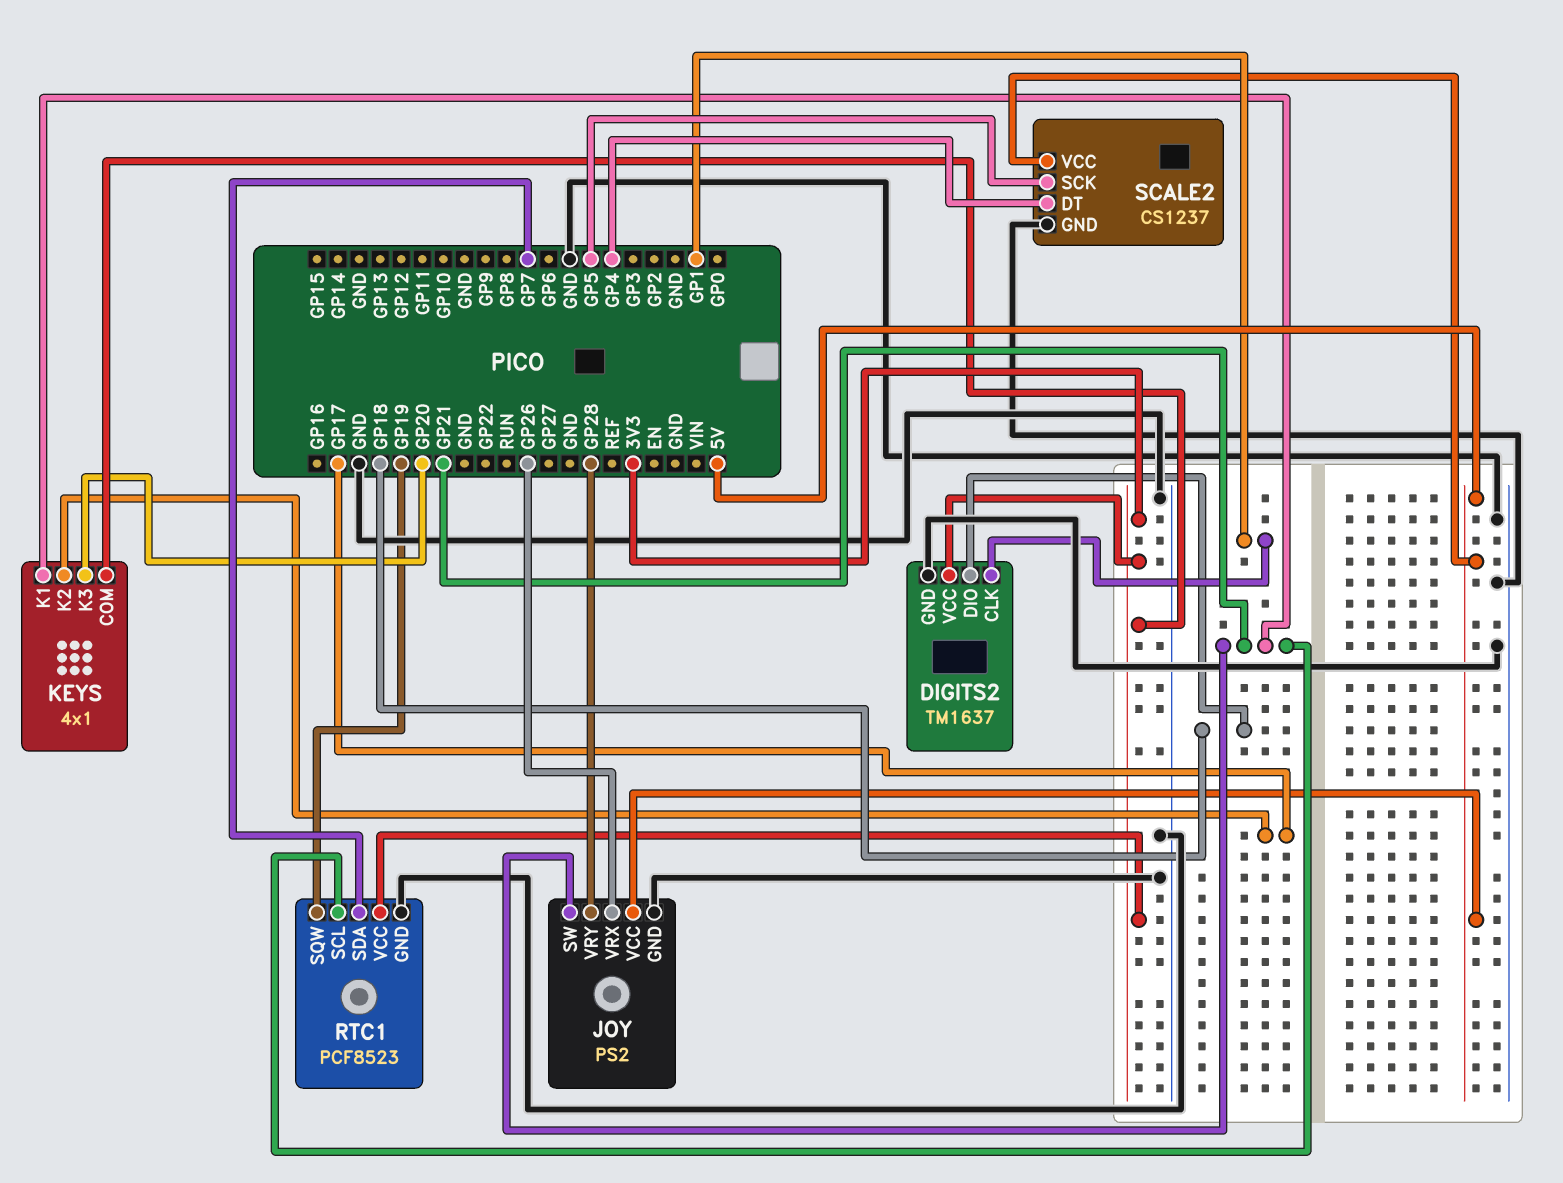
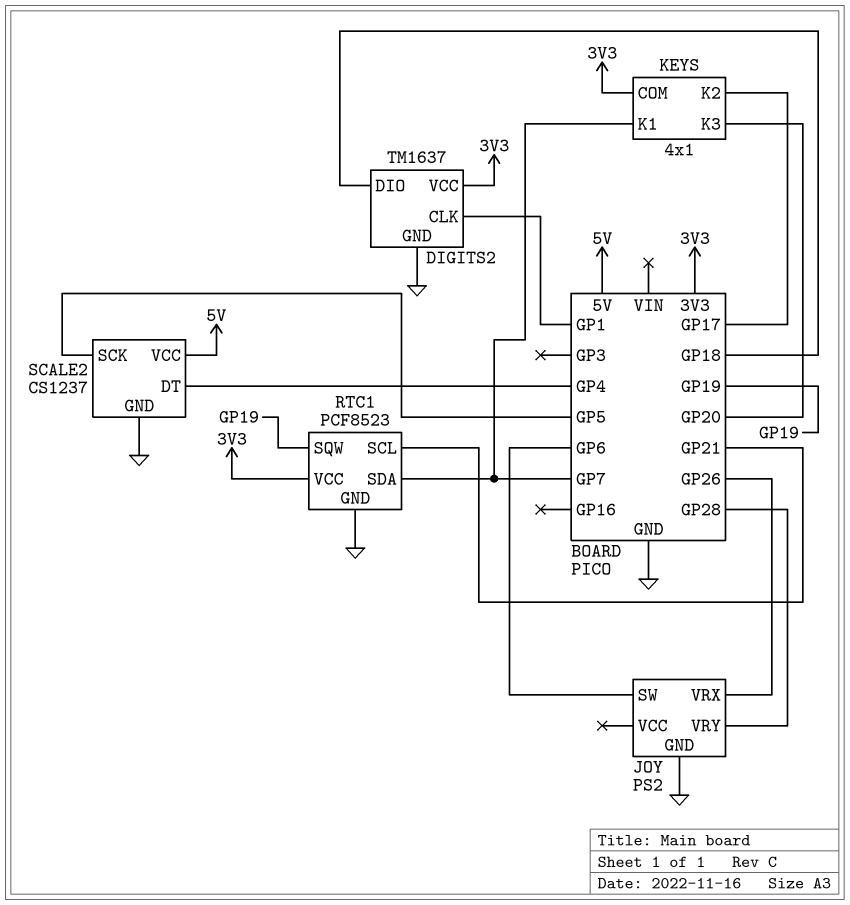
JOY pin SW: GP21 -> GP6
JOY pin VCC: 5V -> none
KEYS pin K1: GP21 -> GP7

